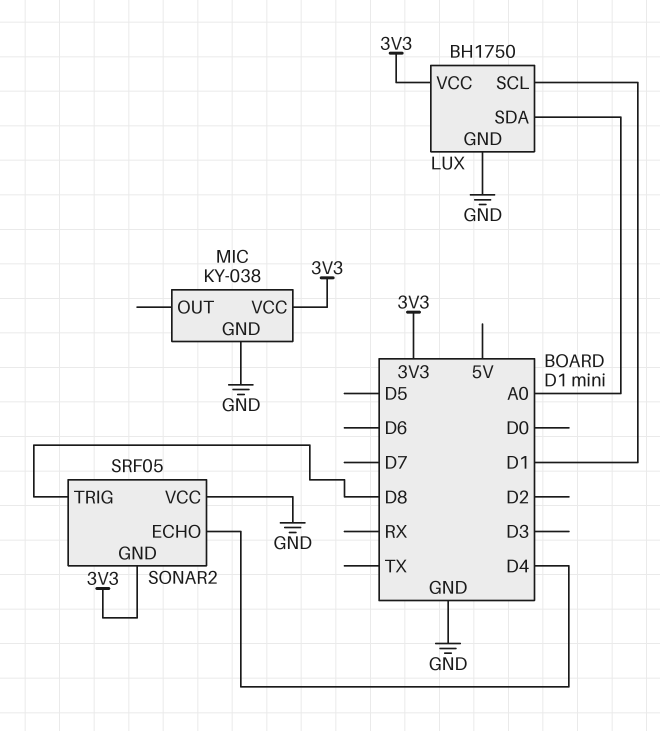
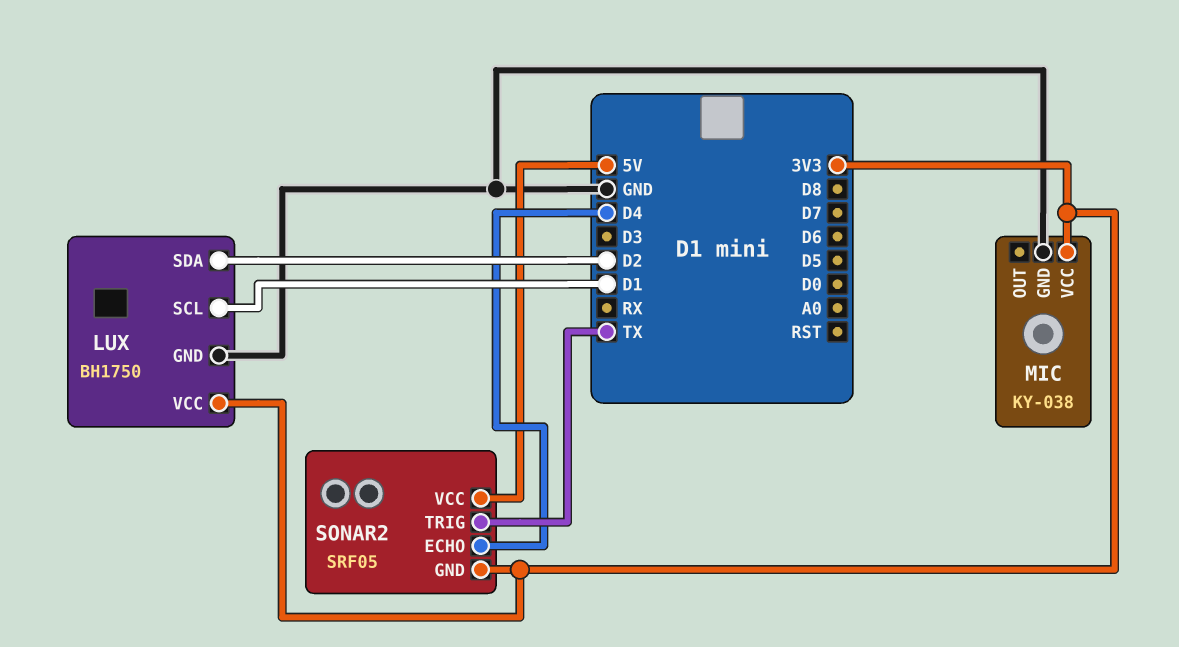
LUX pin SDA: A0 -> D2
SONAR2 pin TRIG: D8 -> TX
SONAR2 pin VCC: GND -> 5V

